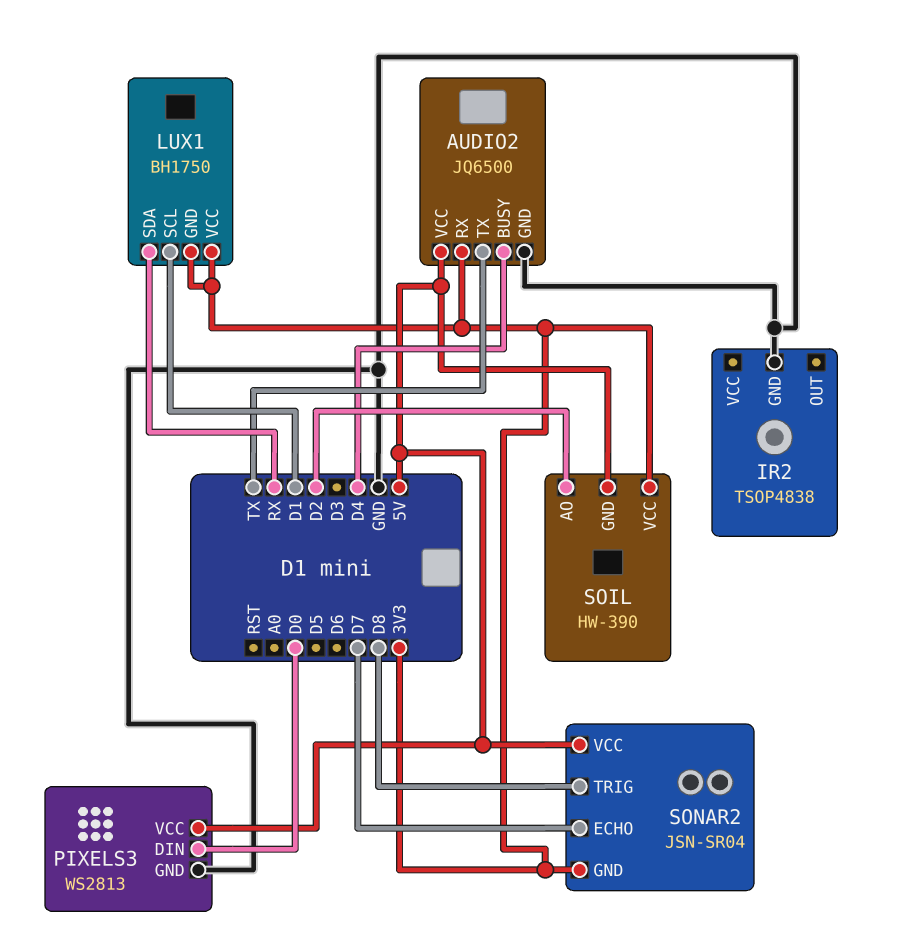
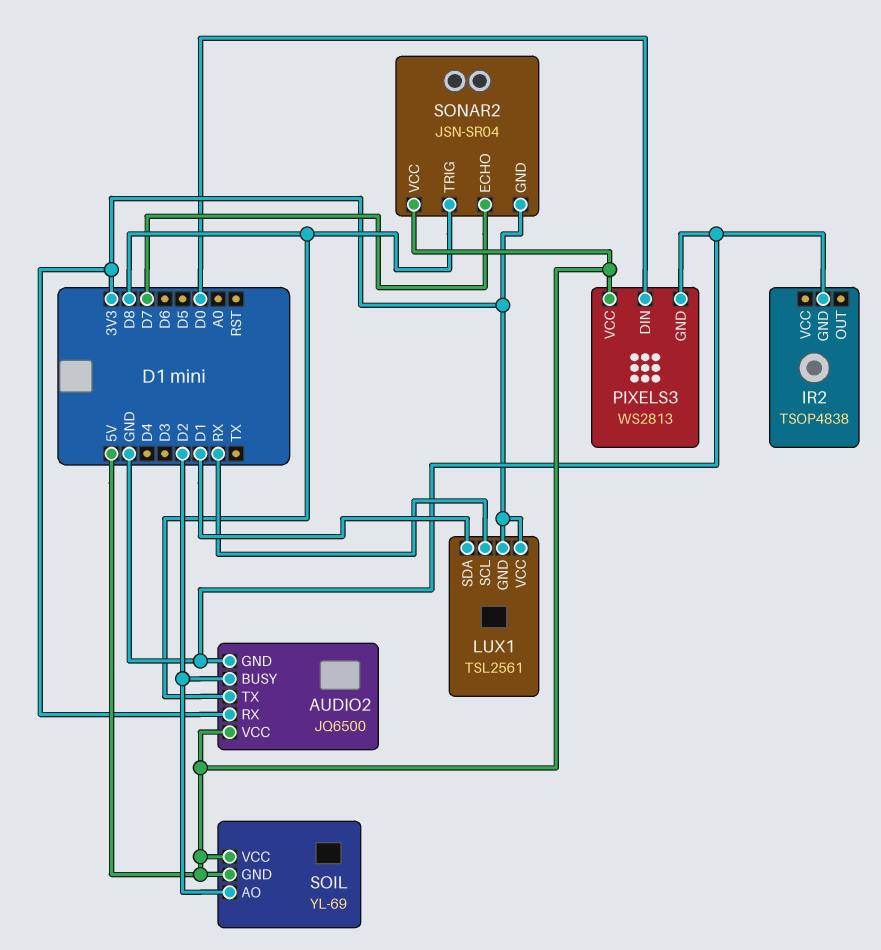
AUDIO2 pin BUSY: D4 -> D2
AUDIO2 pin TX: TX -> D8
LUX1: BH1750 -> TSL2561
LUX1 pin SCL: D1 -> RX
LUX1 pin SDA: RX -> D1
SOIL: HW-390 -> YL-69
SOIL pin VCC: 3V3 -> 5V

